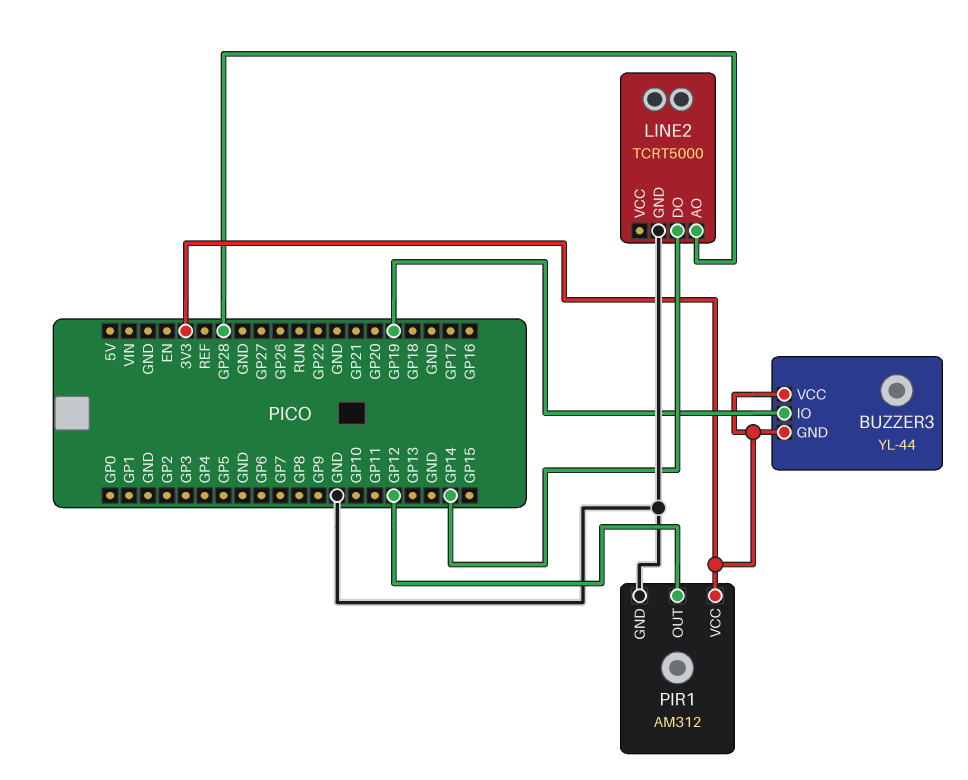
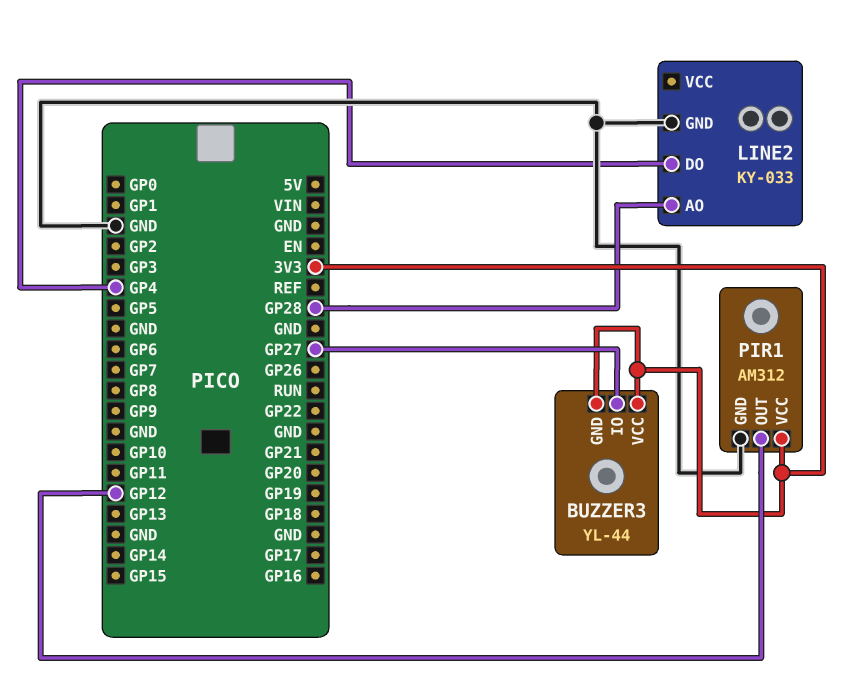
BUZZER3 pin IO: GP19 -> GP27
LINE2: TCRT5000 -> KY-033
LINE2 pin DO: GP14 -> GP4

